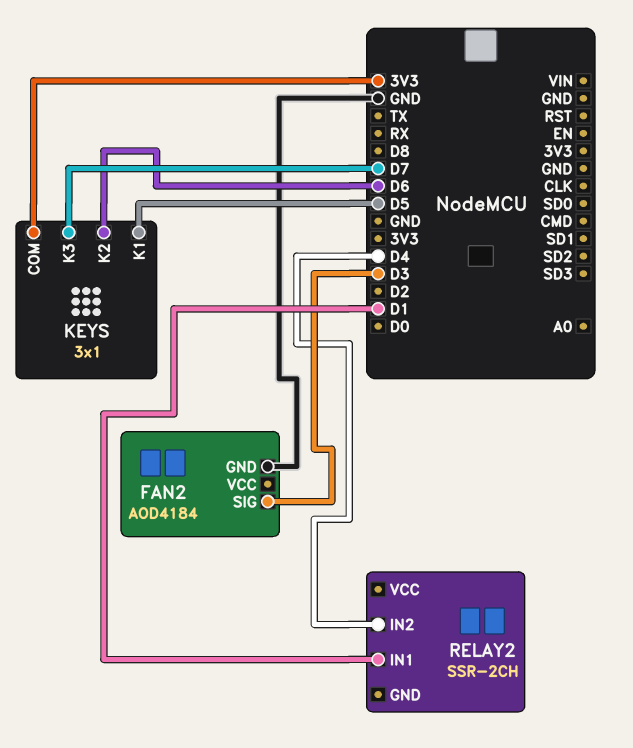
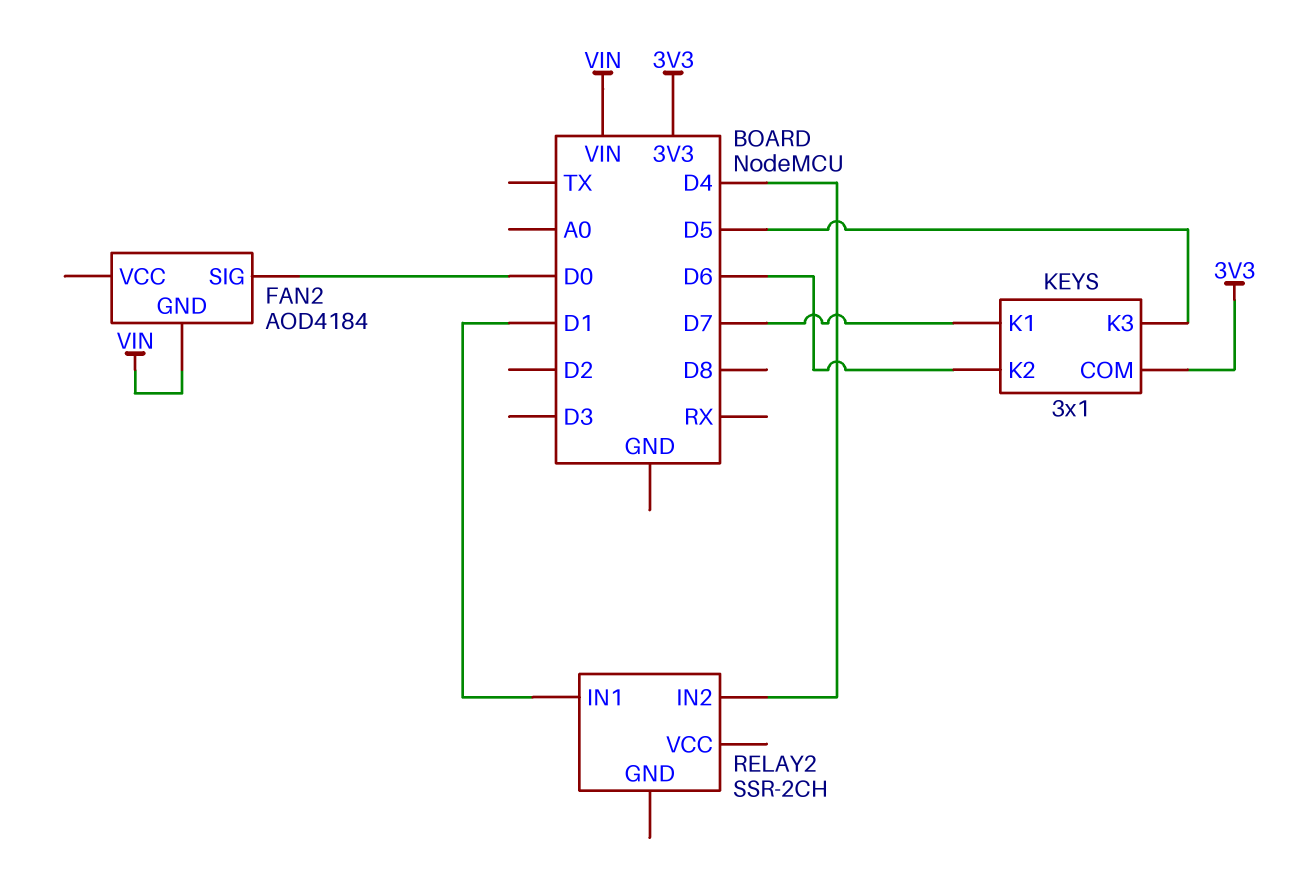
FAN2 pin GND: GND -> VIN
FAN2 pin SIG: D3 -> D0
KEYS pin K1: D5 -> D7
KEYS pin K3: D7 -> D5

